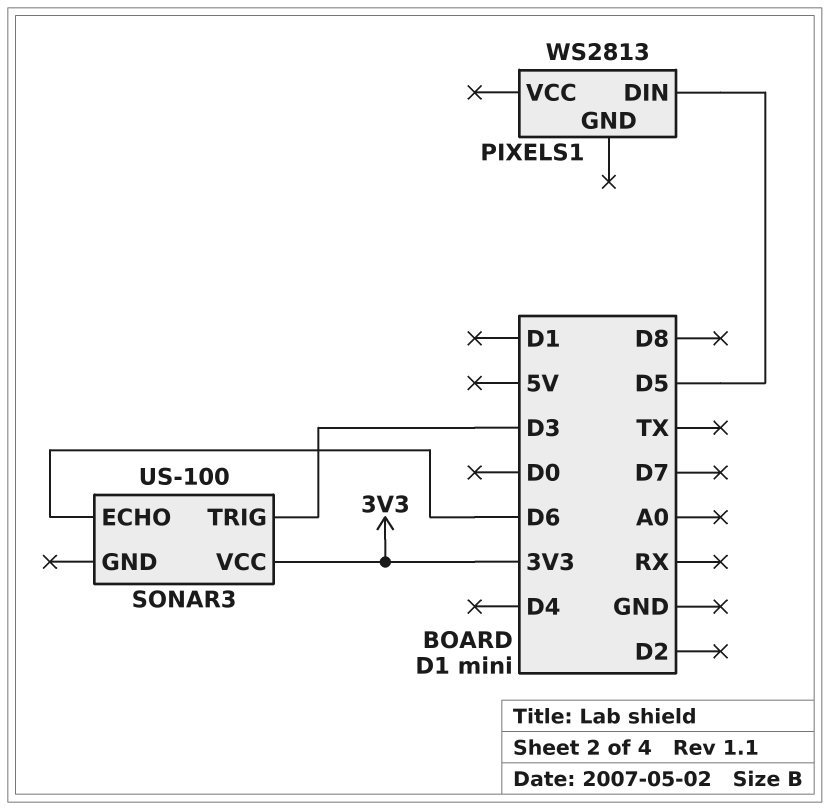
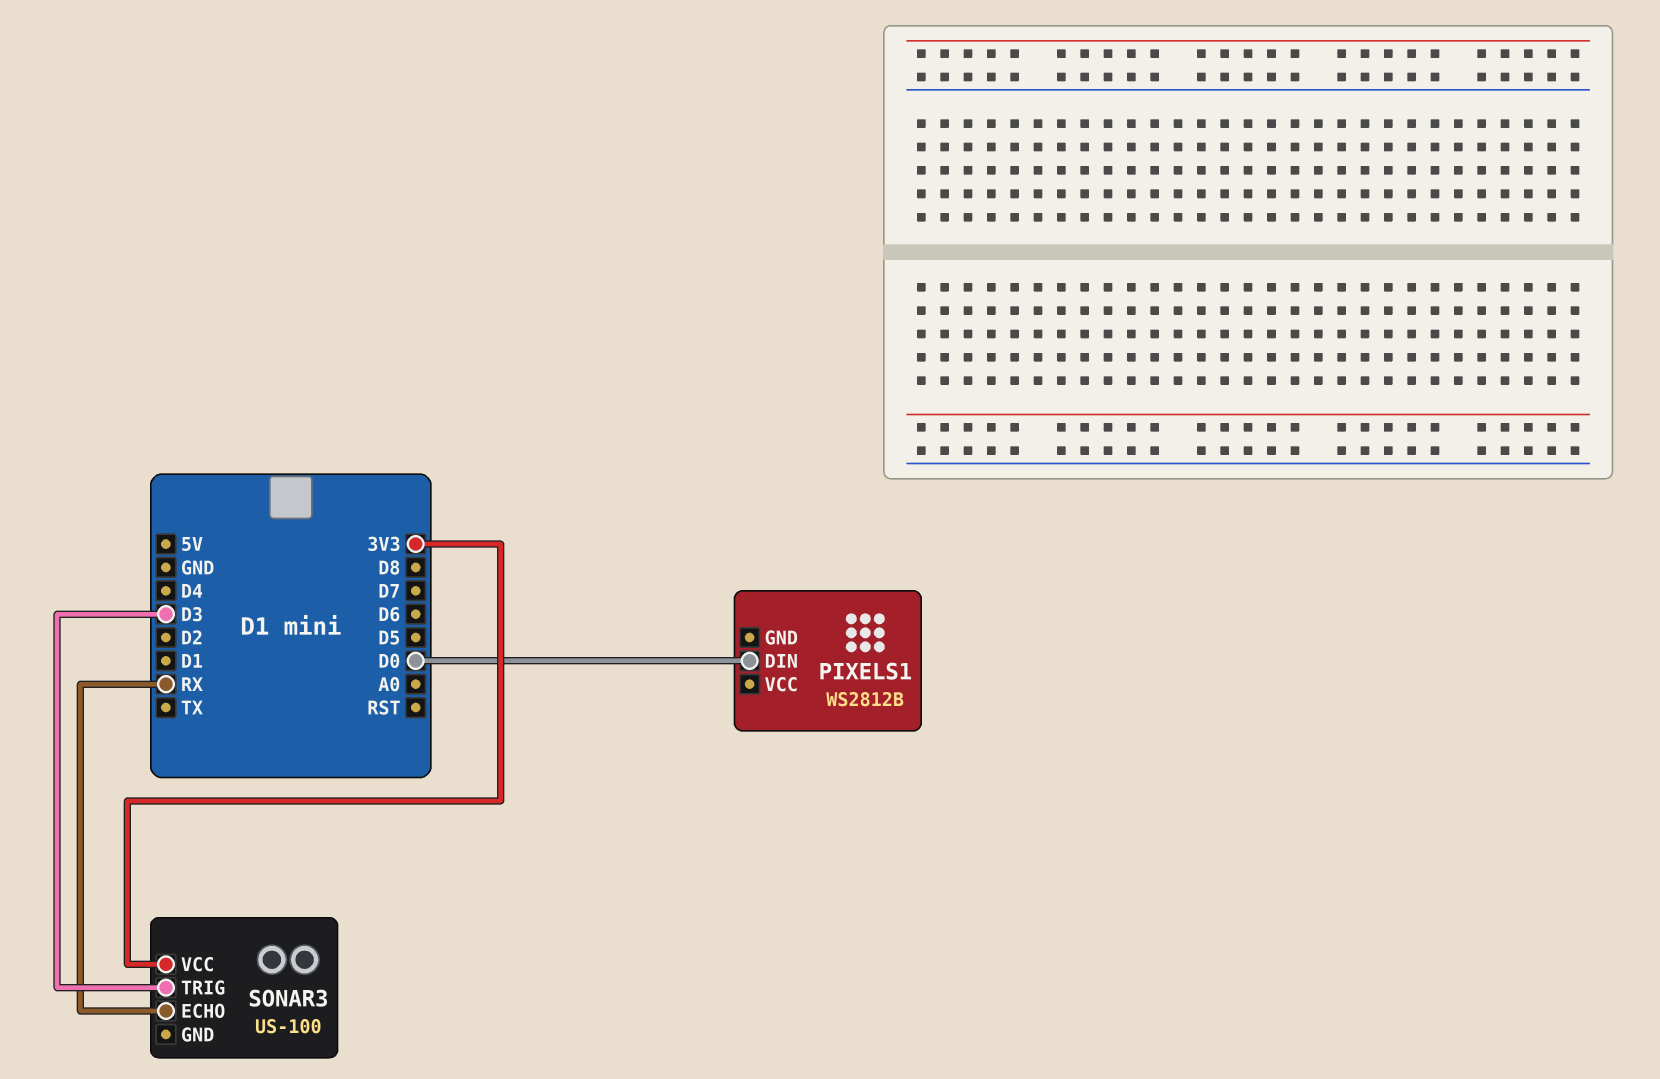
PIXELS1: WS2813 -> WS2812B
PIXELS1 pin DIN: D5 -> D0
SONAR3 pin ECHO: D6 -> RX

